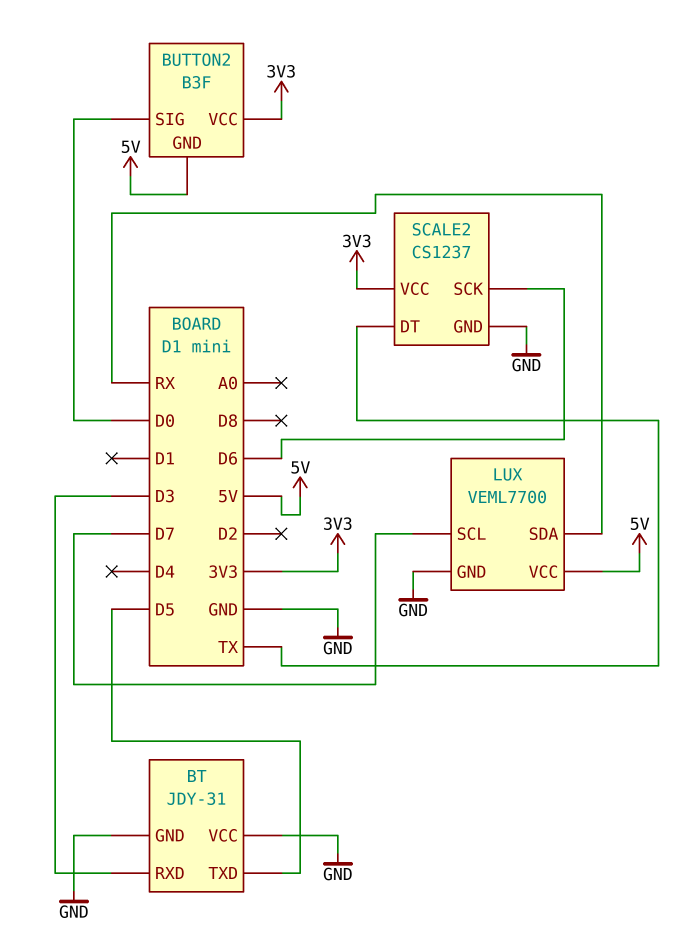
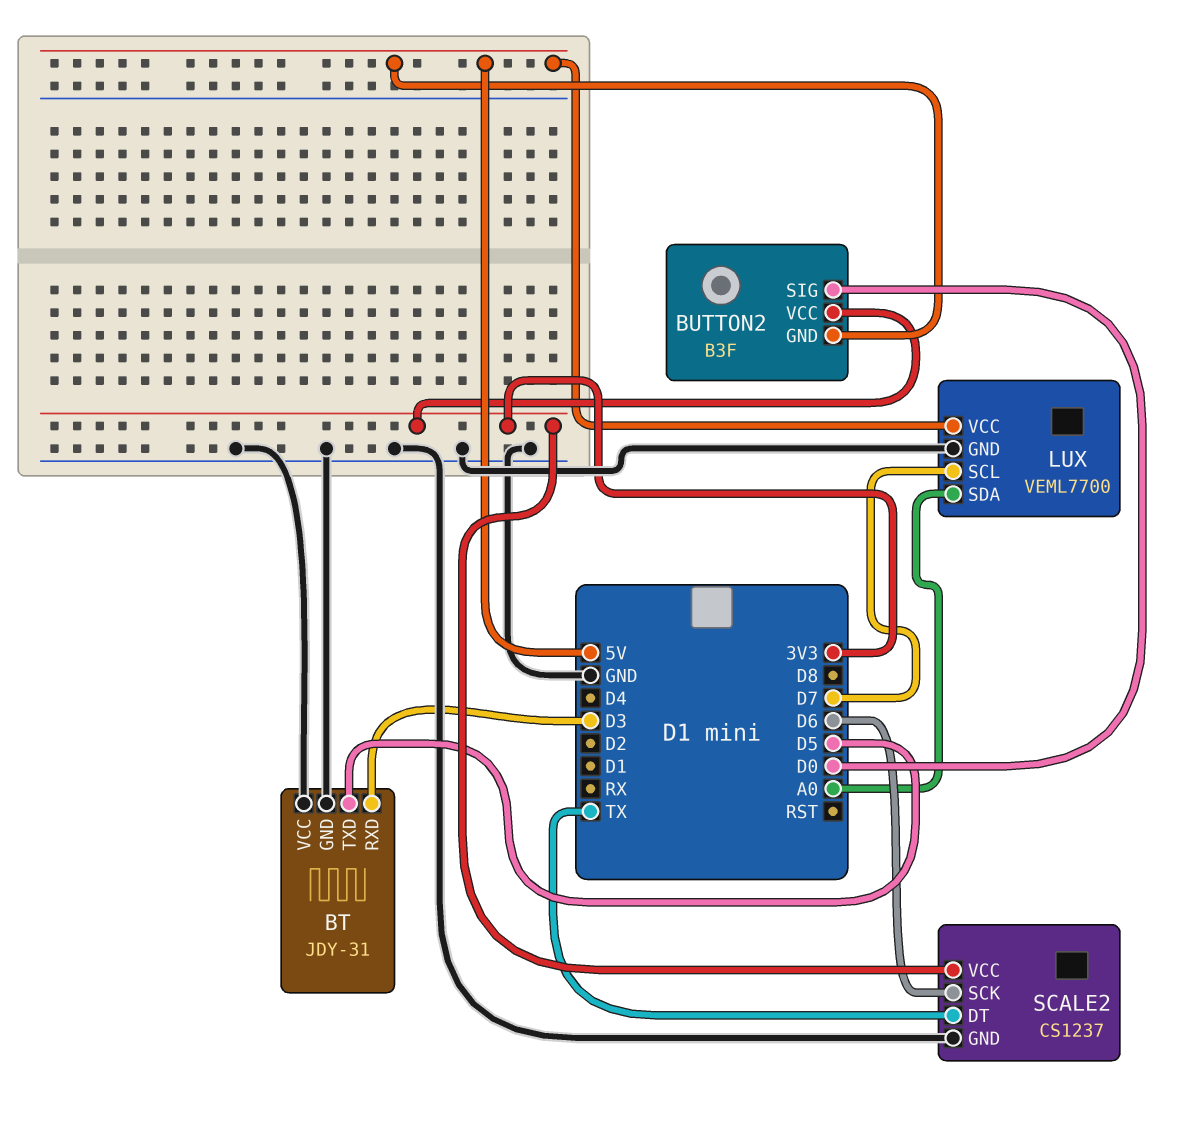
LUX pin SDA: RX -> A0

